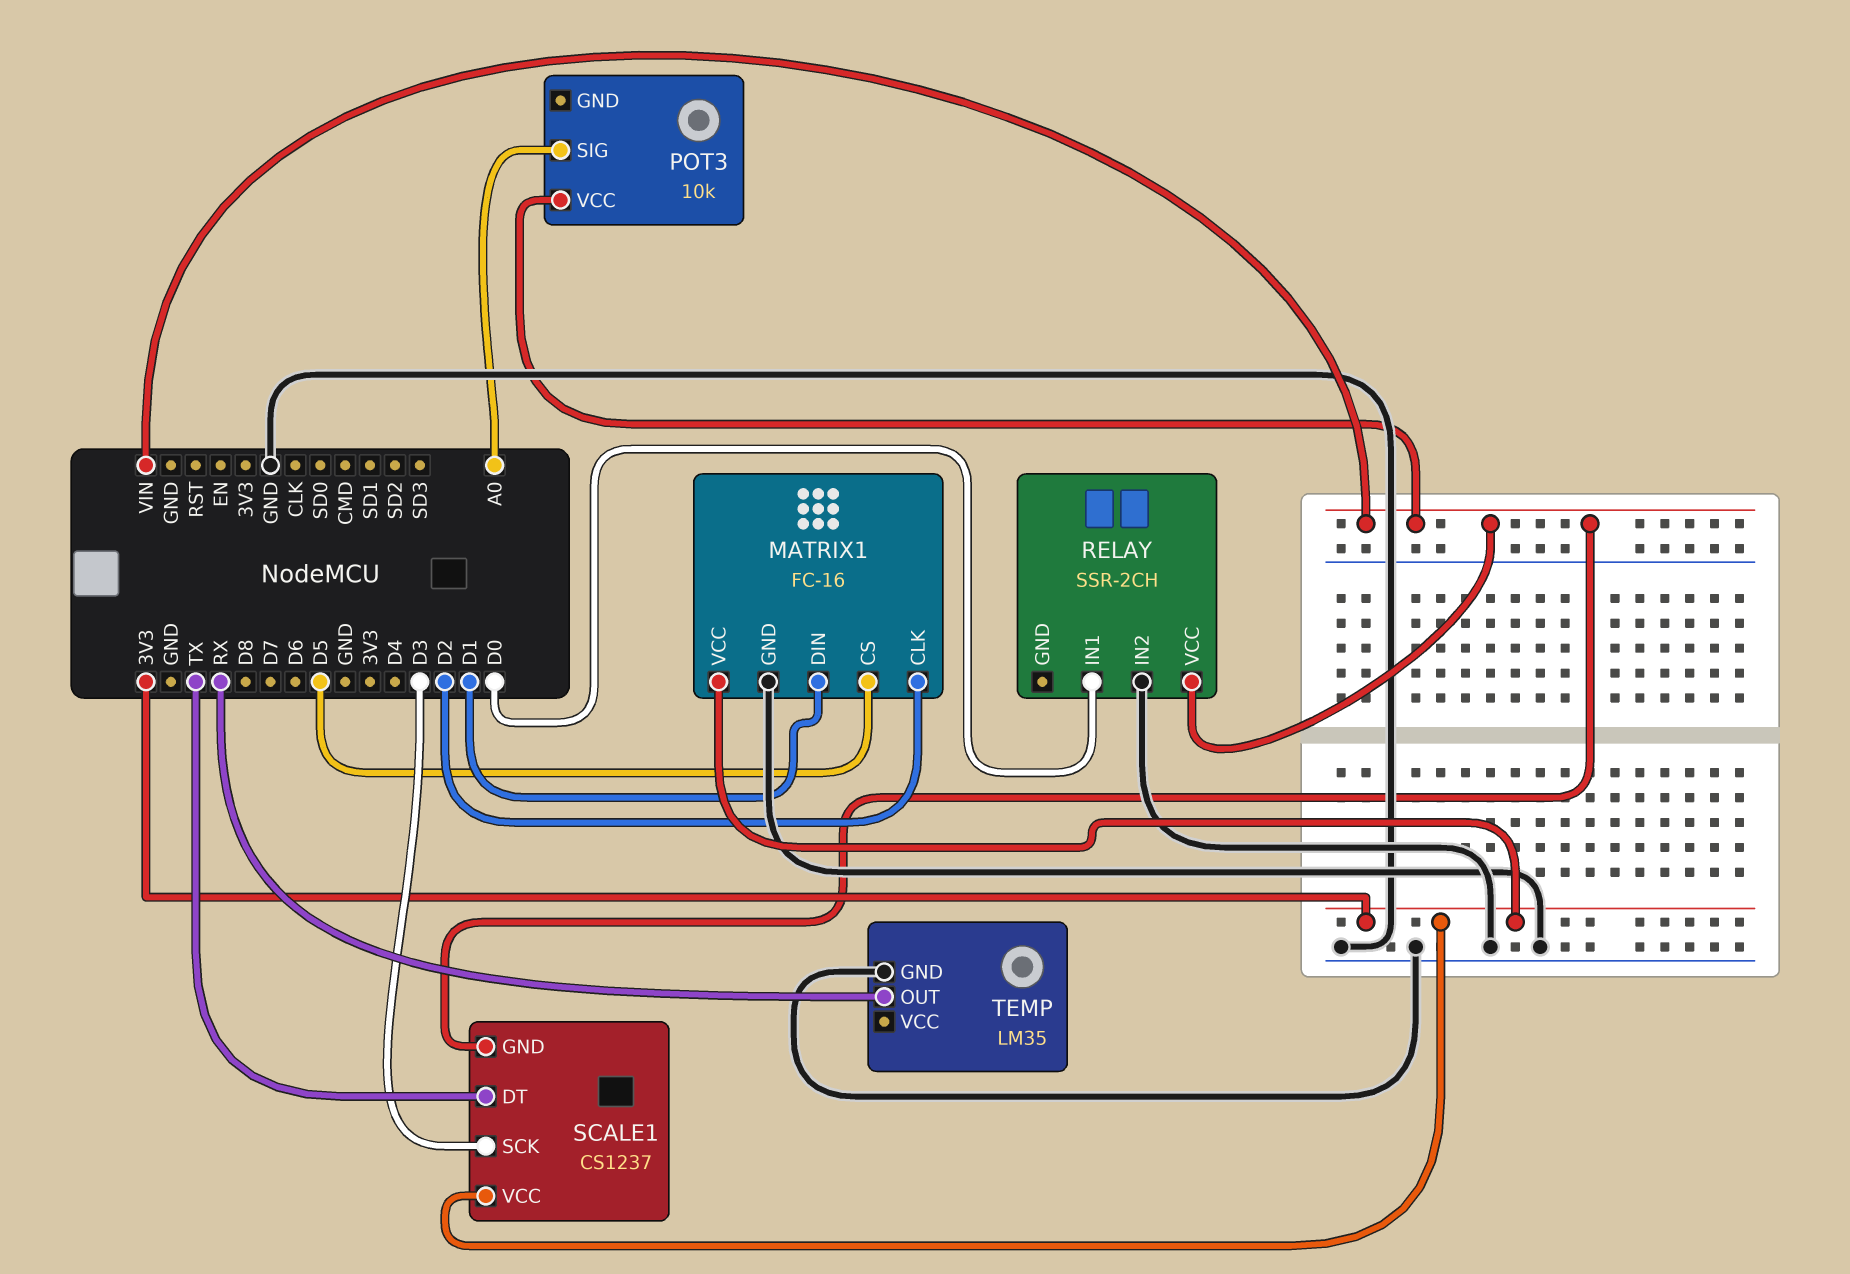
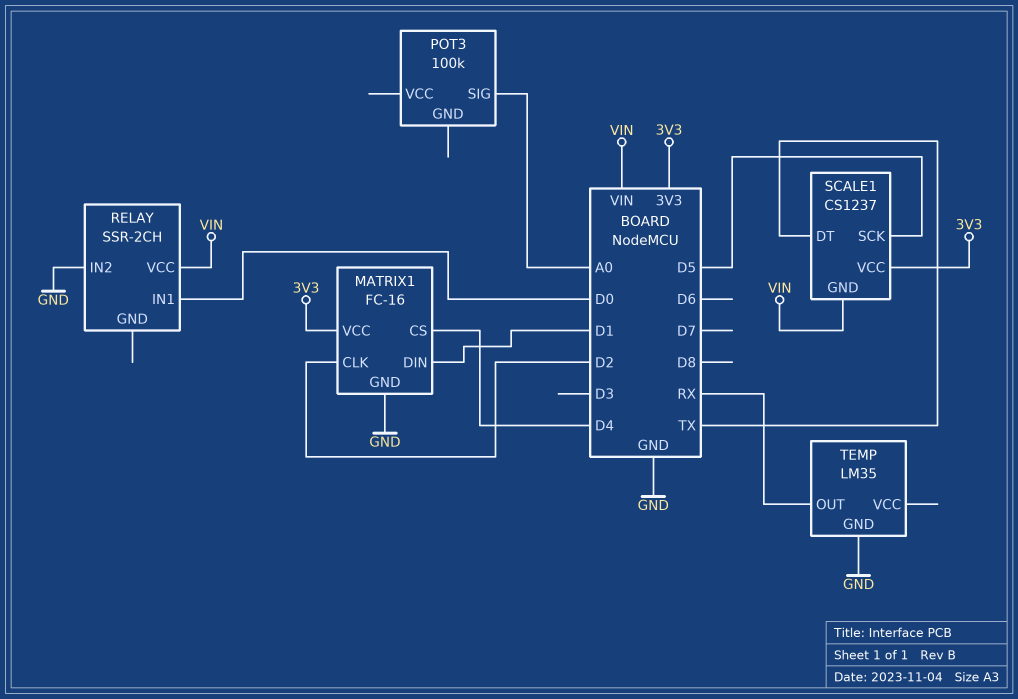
MATRIX1 pin CS: D5 -> D4
POT3: 10k -> 100k
POT3 pin VCC: VIN -> none
SCALE1 pin SCK: D3 -> D5

